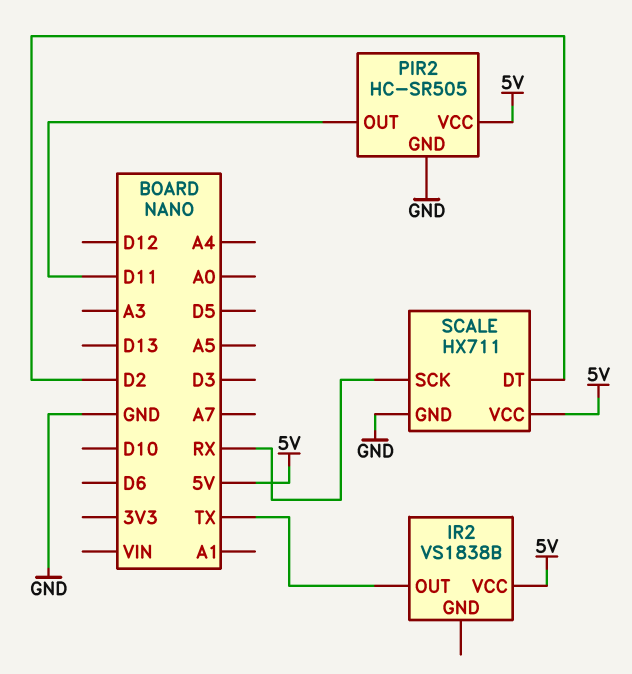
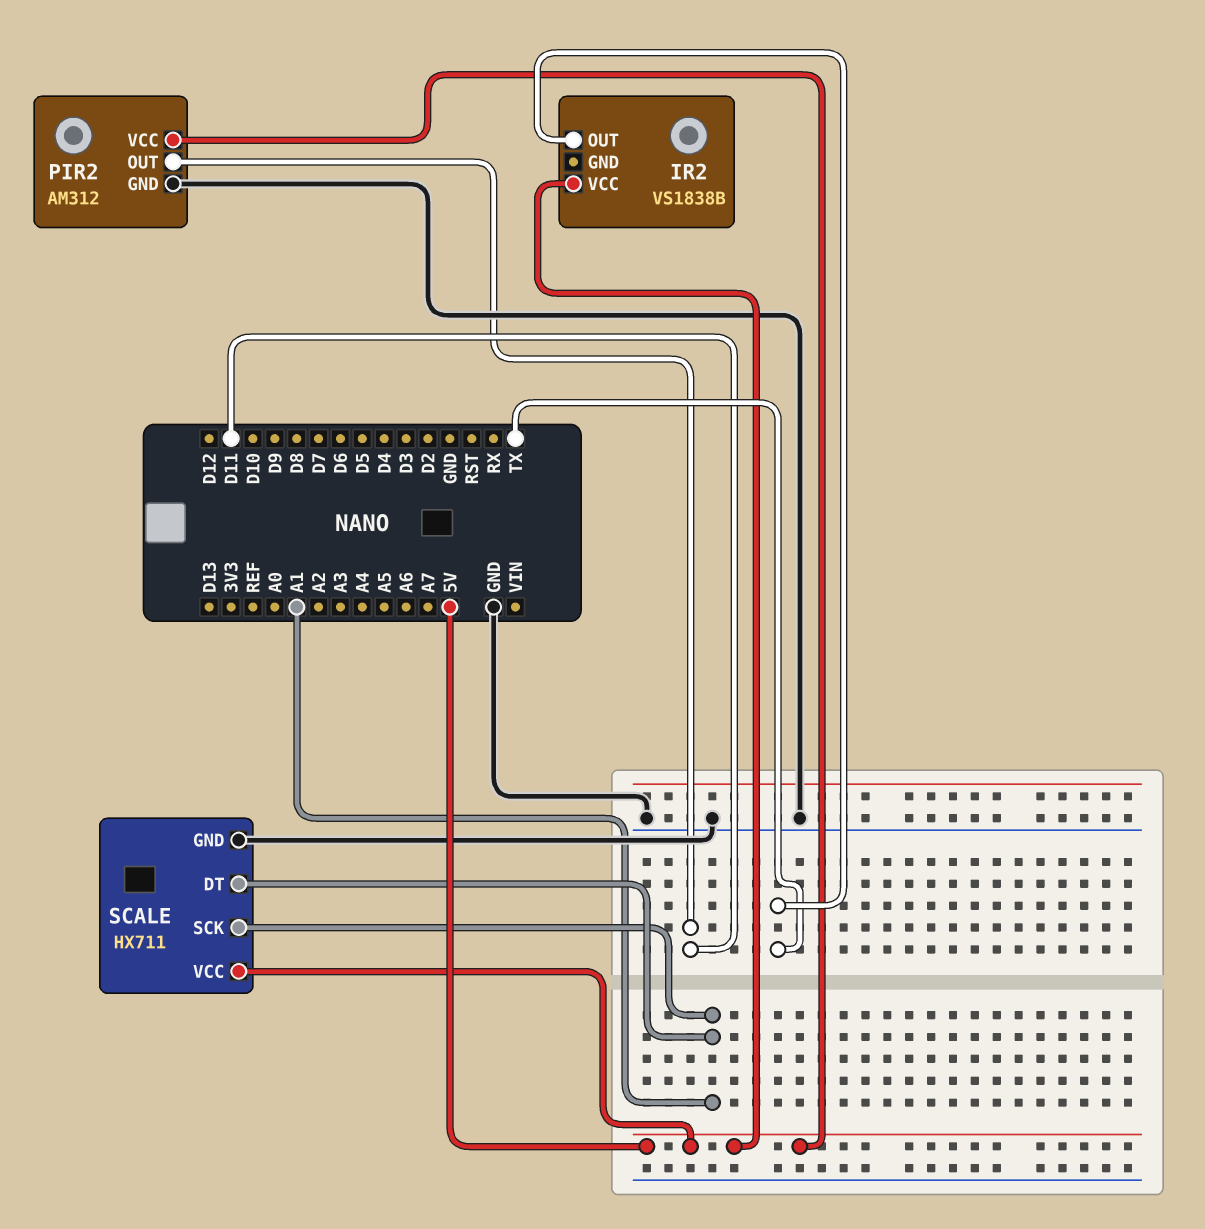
PIR2: HC-SR505 -> AM312
SCALE pin DT: D2 -> A1
SCALE pin SCK: RX -> A1

